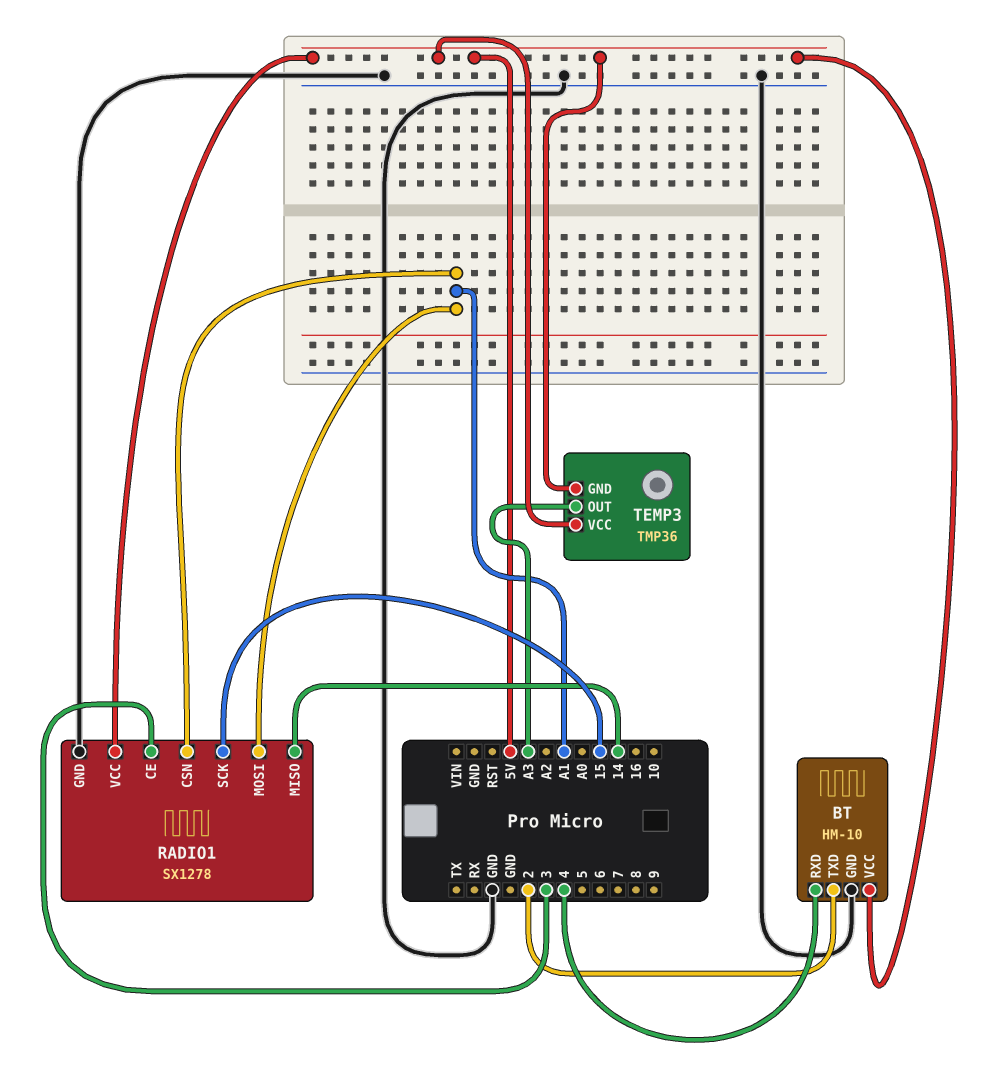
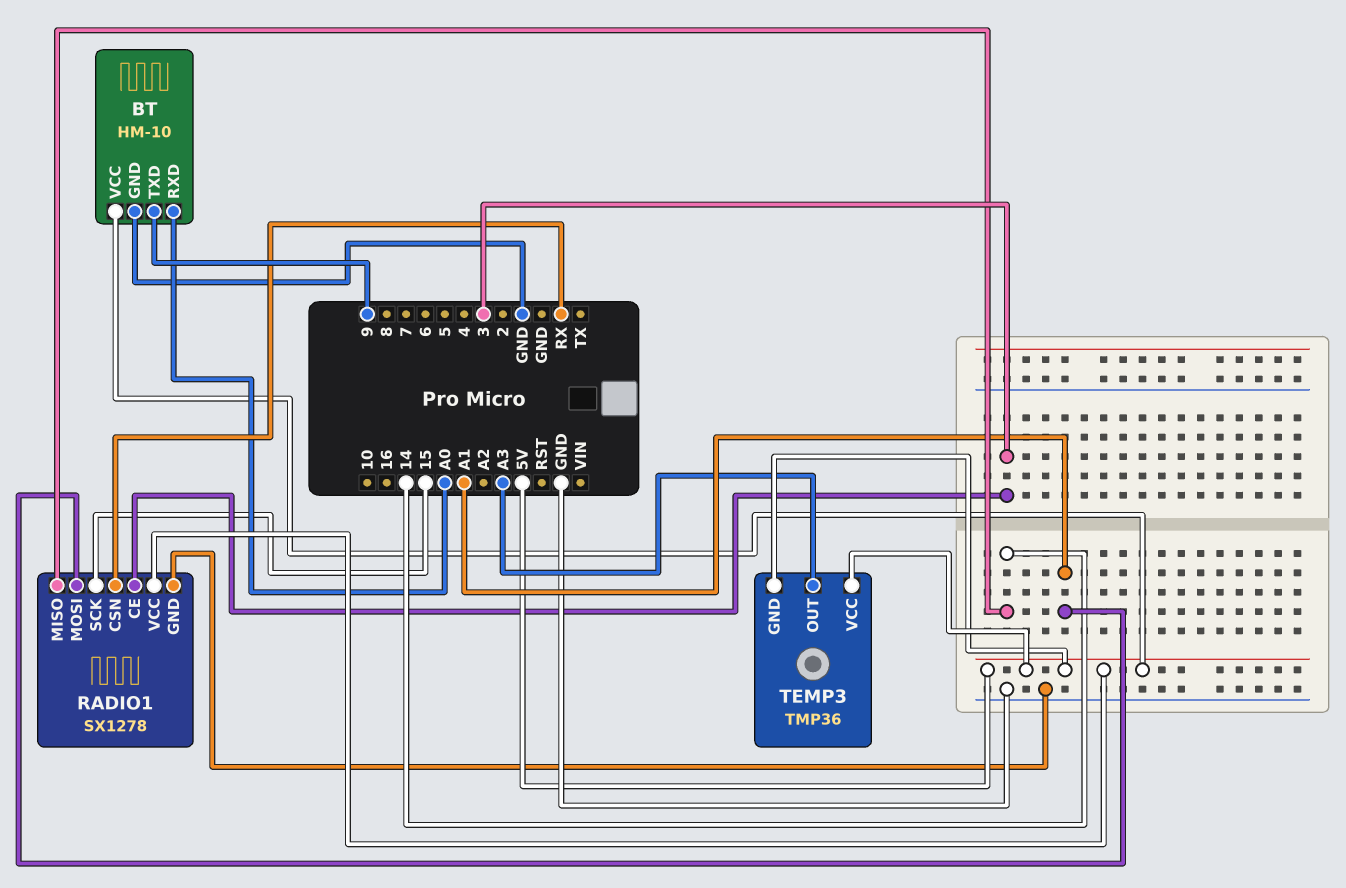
BT pin RXD: 4 -> A0
BT pin TXD: 2 -> 9
RADIO1 pin CSN: A1 -> RX

